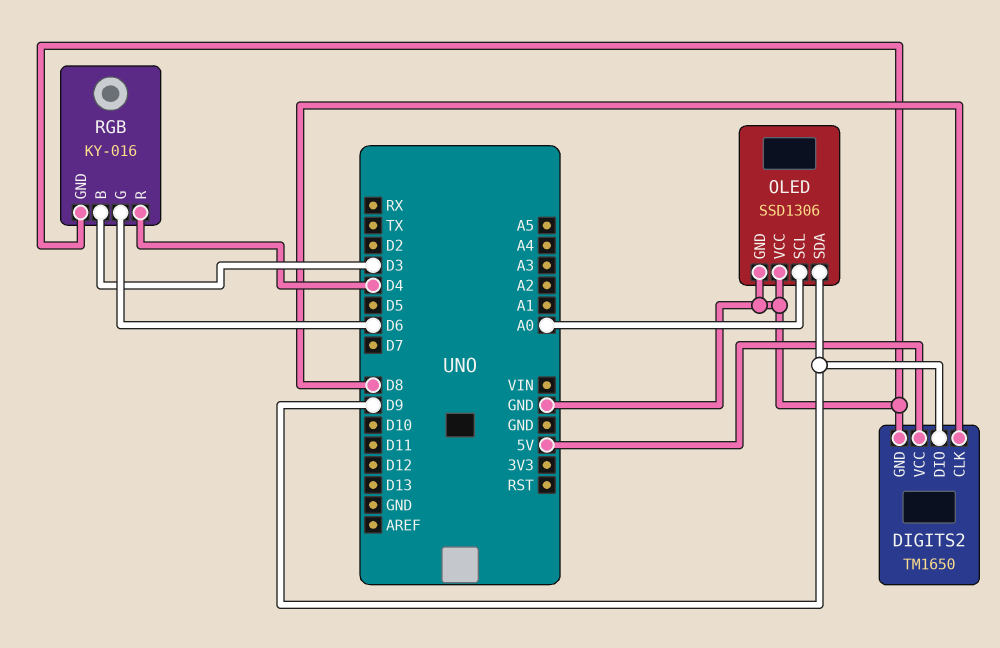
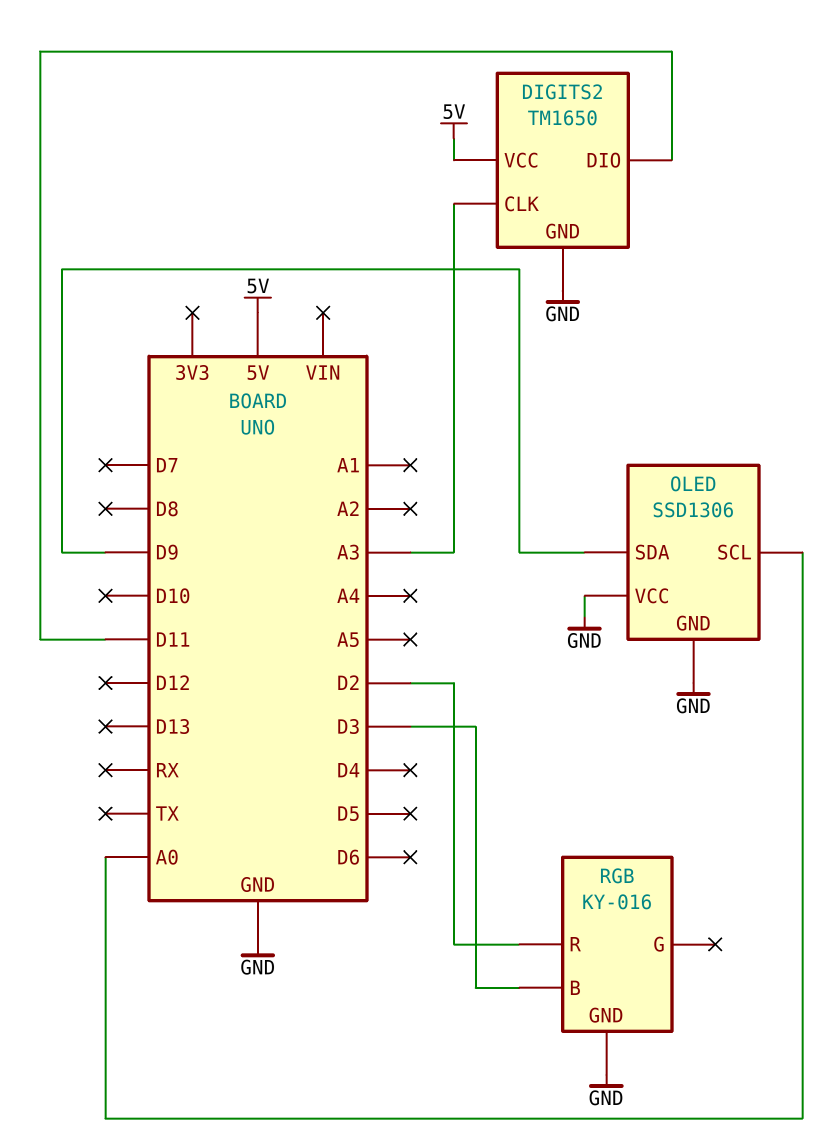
DIGITS2 pin CLK: D8 -> A3
DIGITS2 pin DIO: D9 -> D11
RGB pin G: D6 -> none
RGB pin R: D4 -> D2

